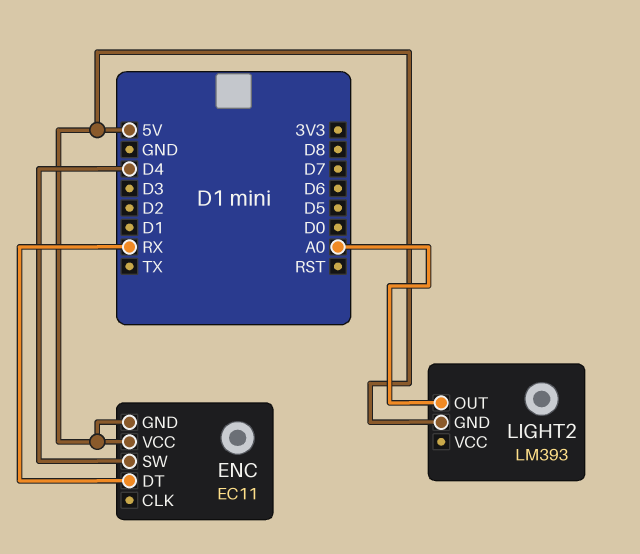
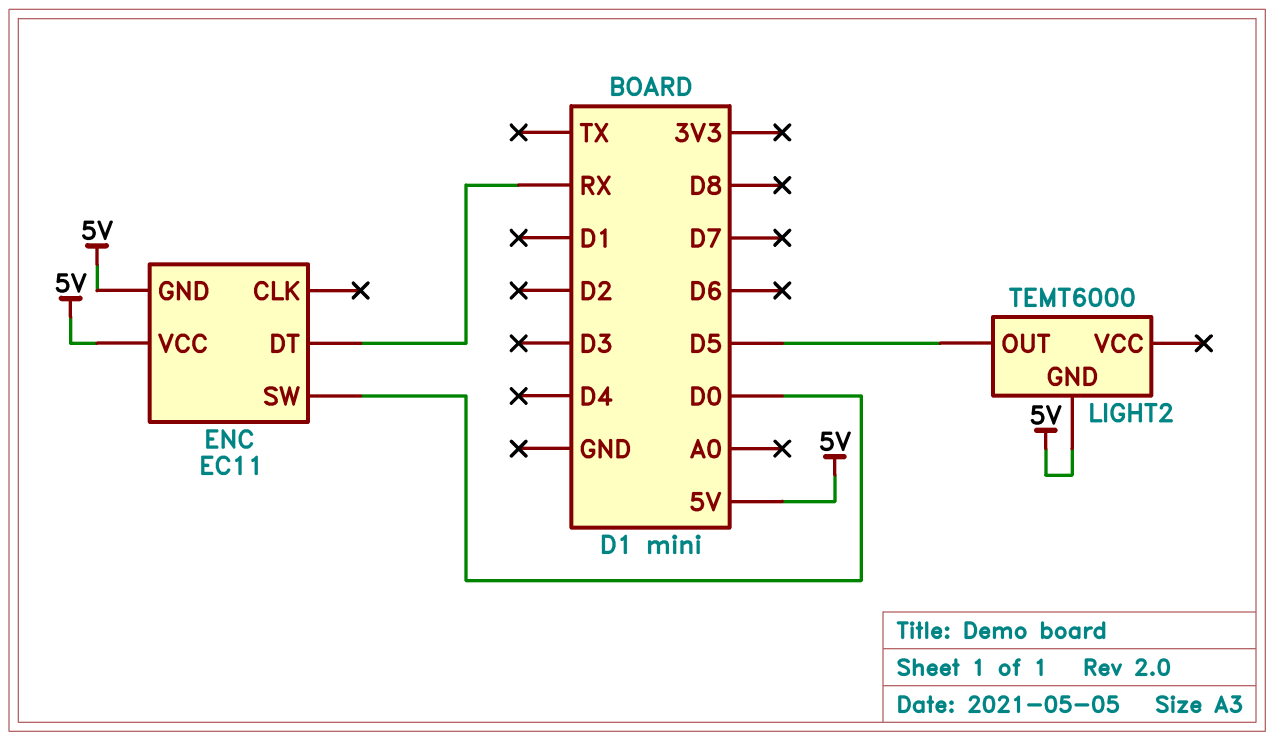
ENC pin SW: D4 -> D0
LIGHT2: LM393 -> TEMT6000
LIGHT2 pin OUT: A0 -> D5

